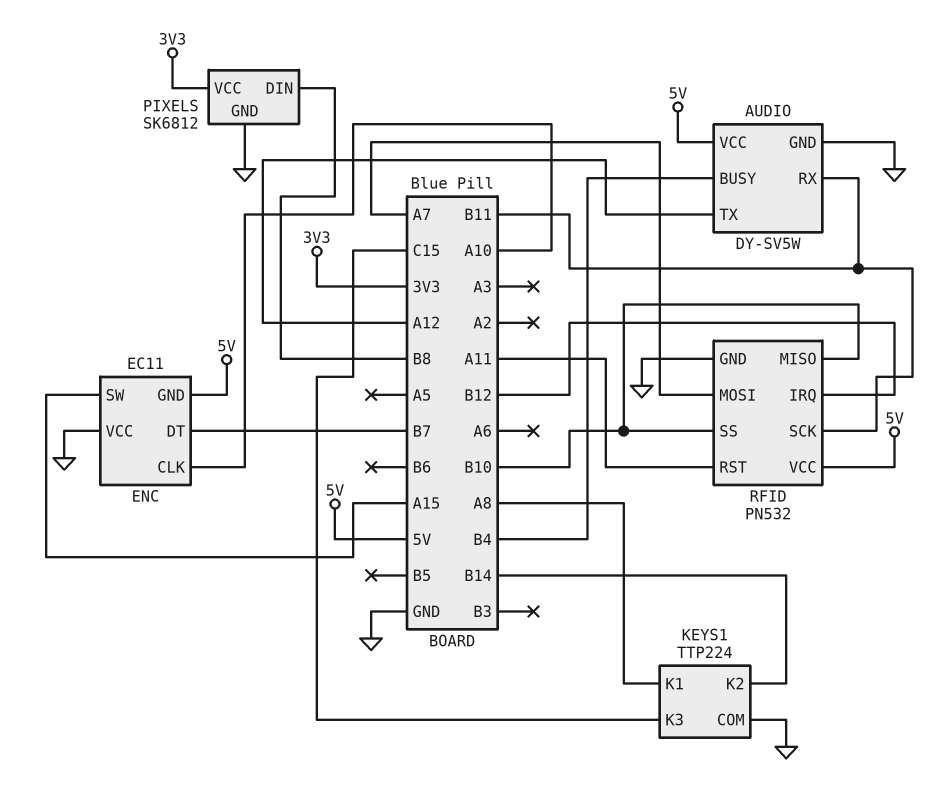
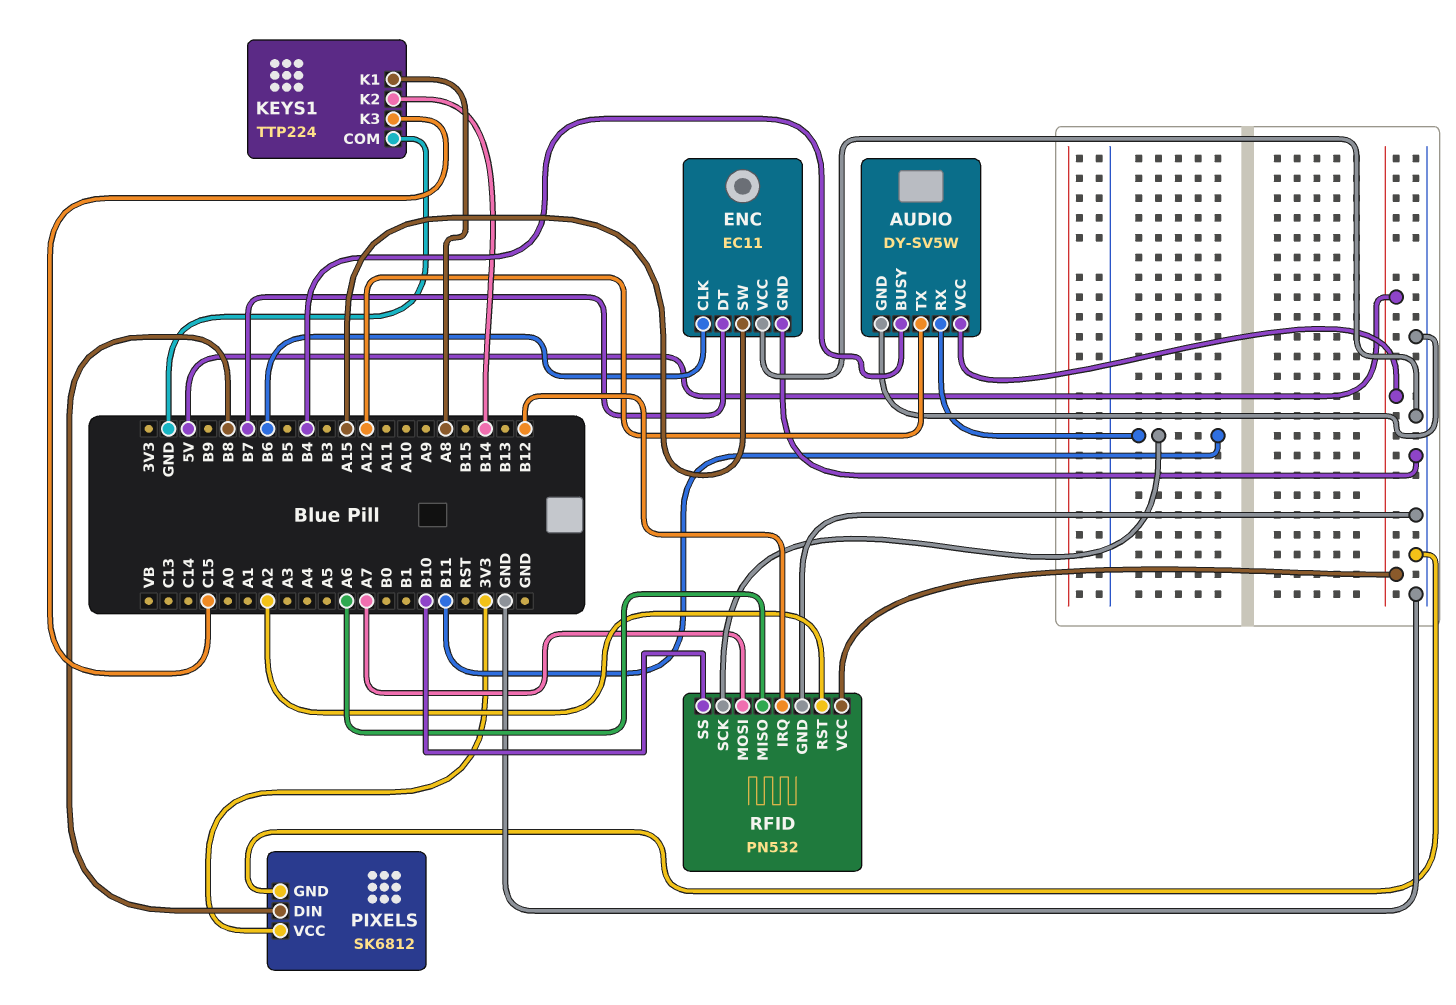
ENC pin CLK: A10 -> B6
ENC pin GND: 5V -> GND
RFID pin MISO: B10 -> A6
RFID pin RST: A11 -> A2

